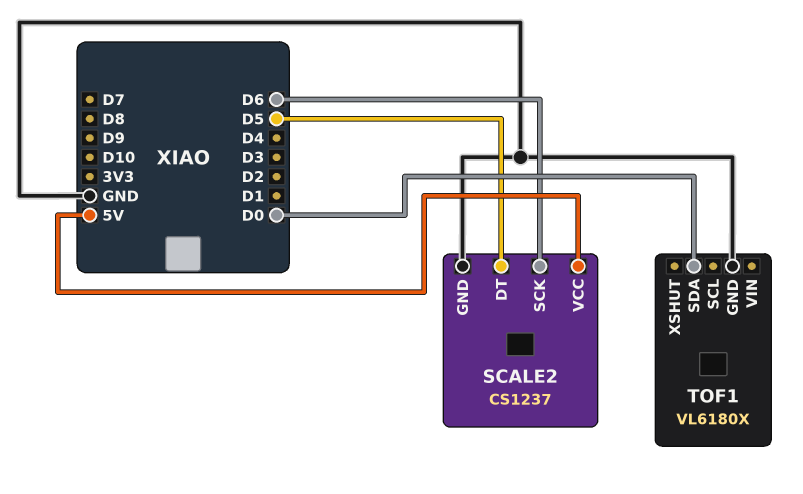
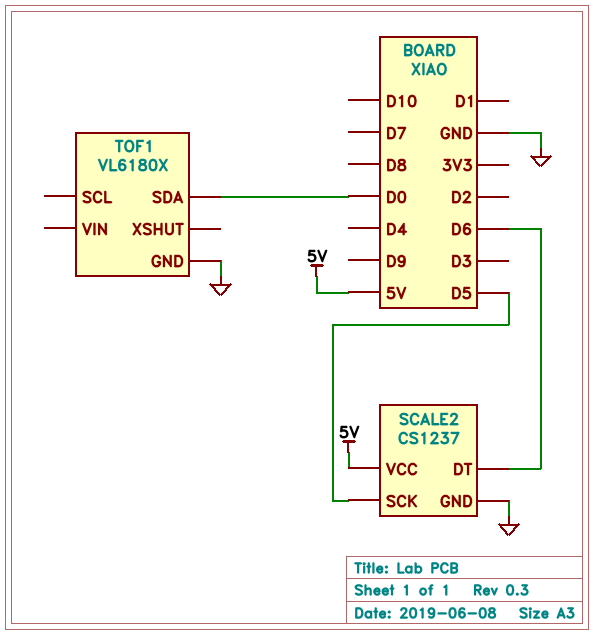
SCALE2 pin DT: D5 -> D6
SCALE2 pin SCK: D6 -> D5

